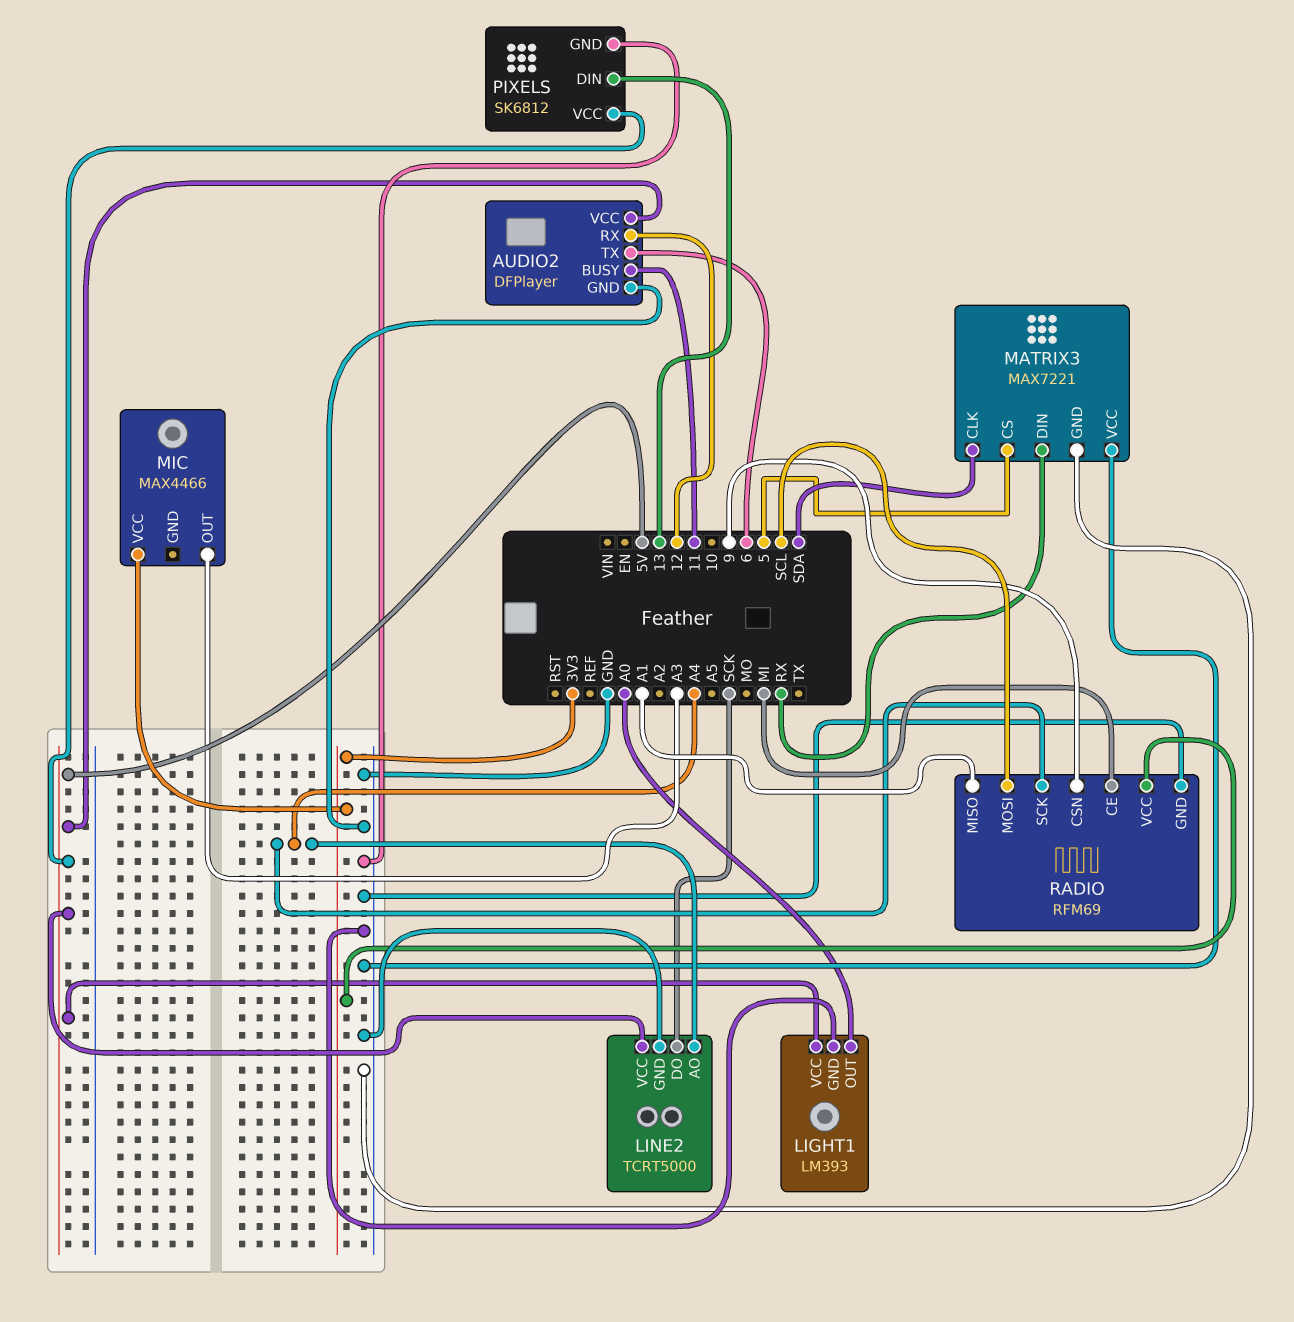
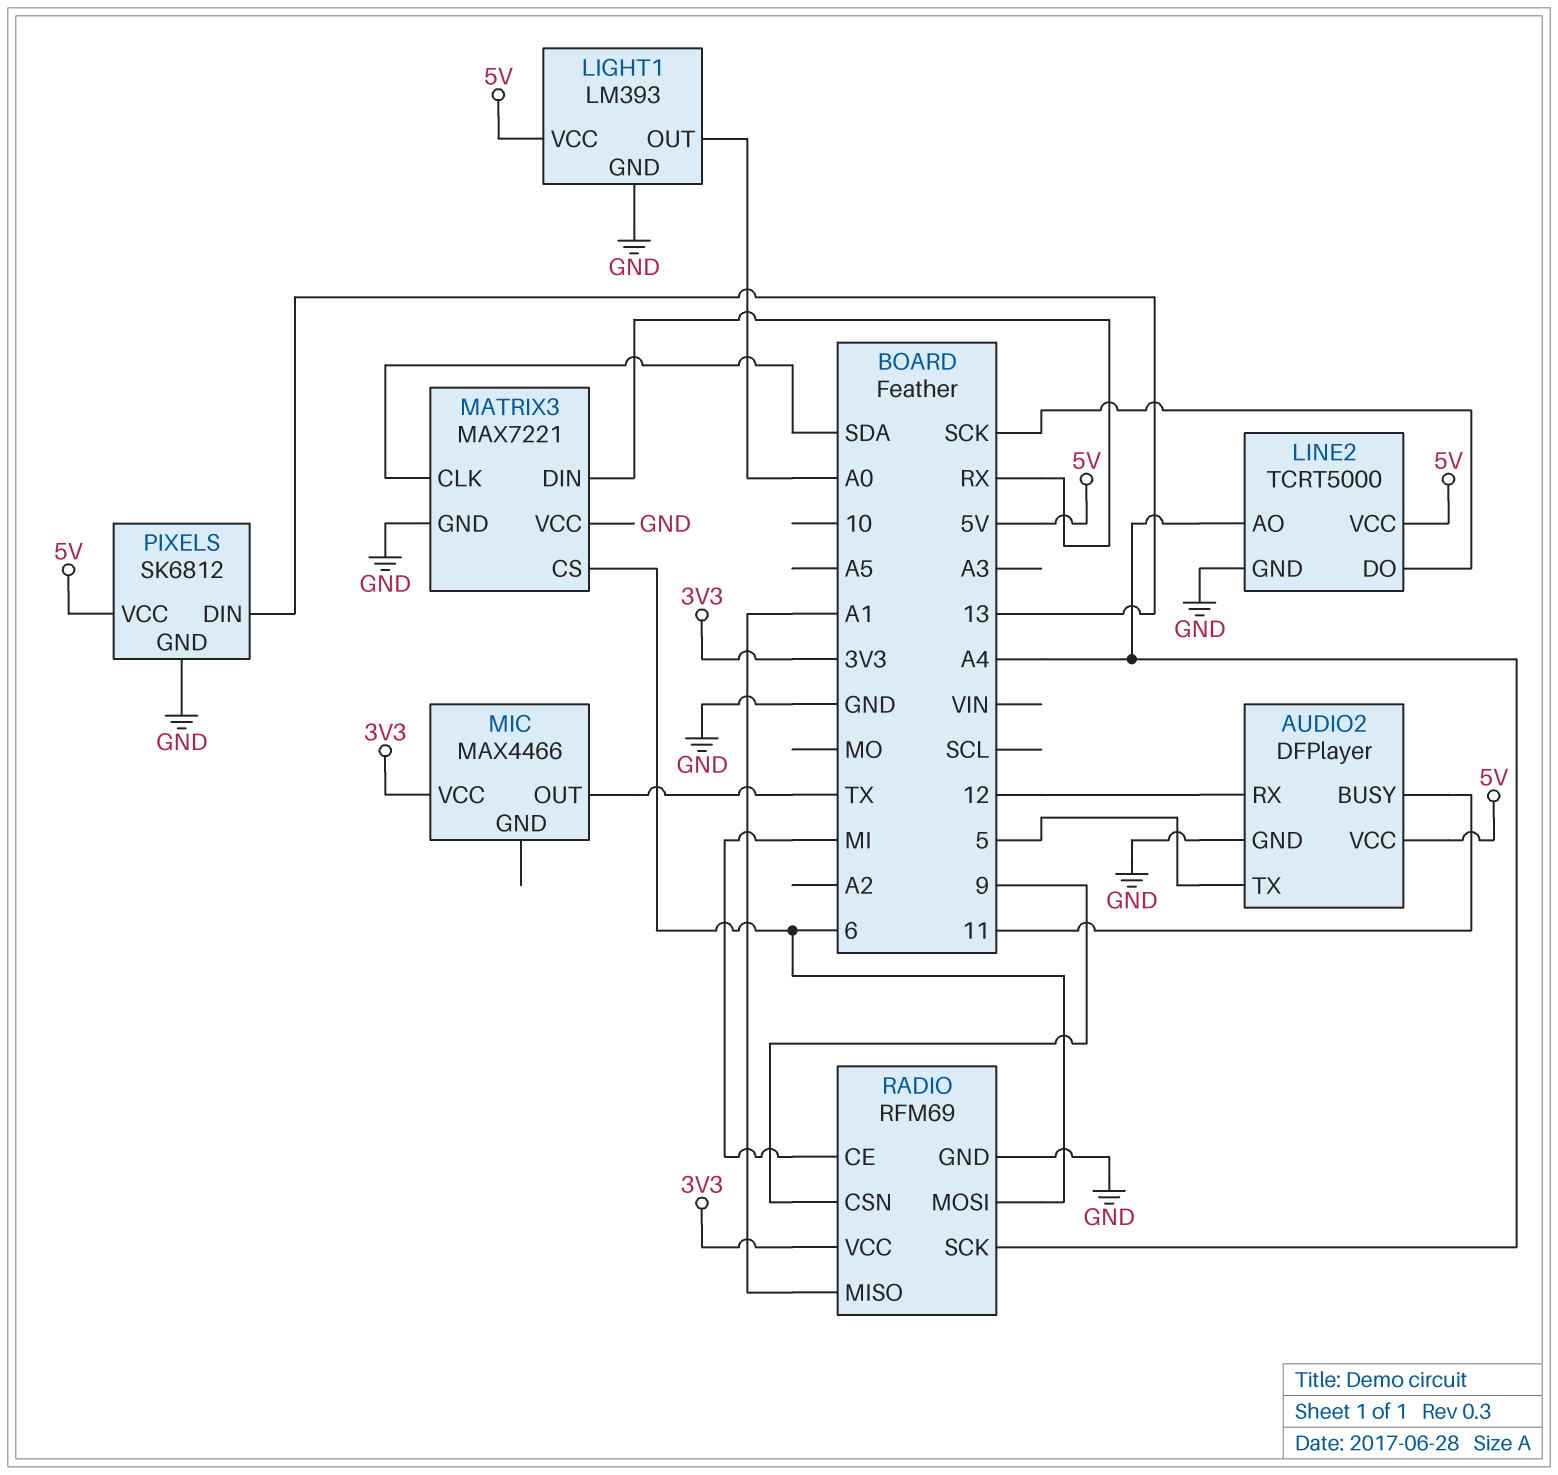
AUDIO2 pin TX: 6 -> 5
MATRIX3 pin CS: 5 -> 6
MIC pin OUT: A3 -> TX
RADIO pin MOSI: SCL -> 6

